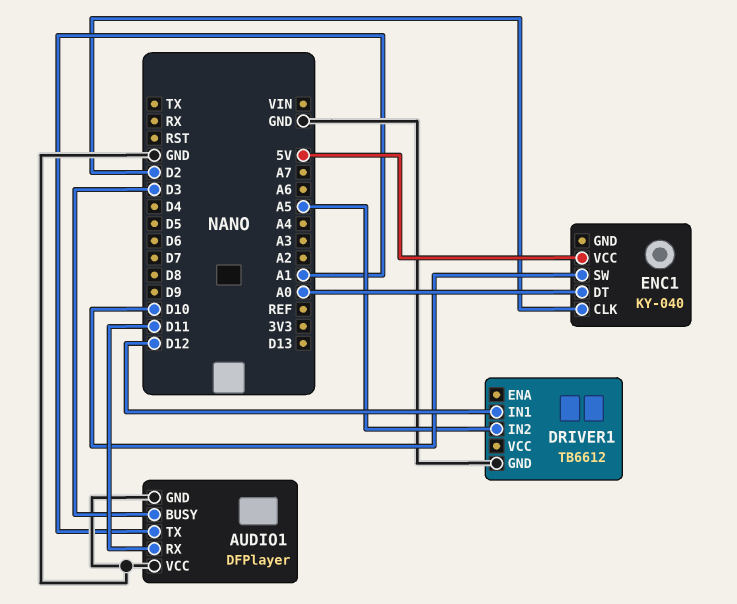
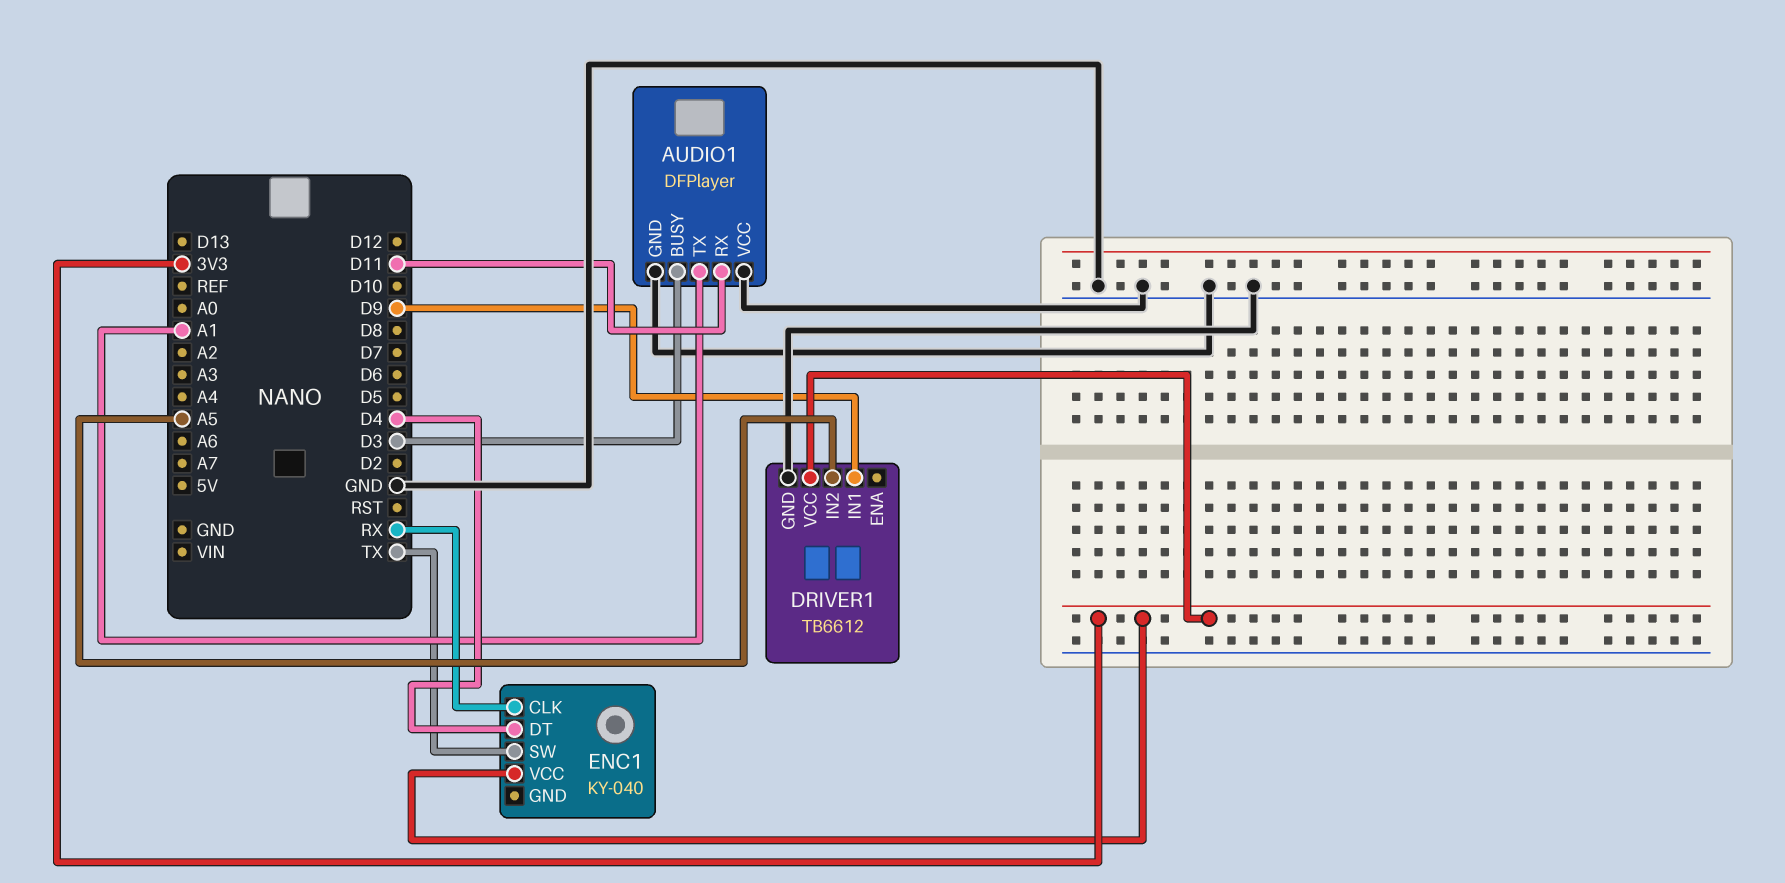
DRIVER1 pin IN1: D12 -> D9
DRIVER1 pin VCC: none -> 3V3
ENC1 pin CLK: D2 -> RX
ENC1 pin DT: A0 -> D4
ENC1 pin SW: D10 -> TX
ENC1 pin VCC: 5V -> 3V3

